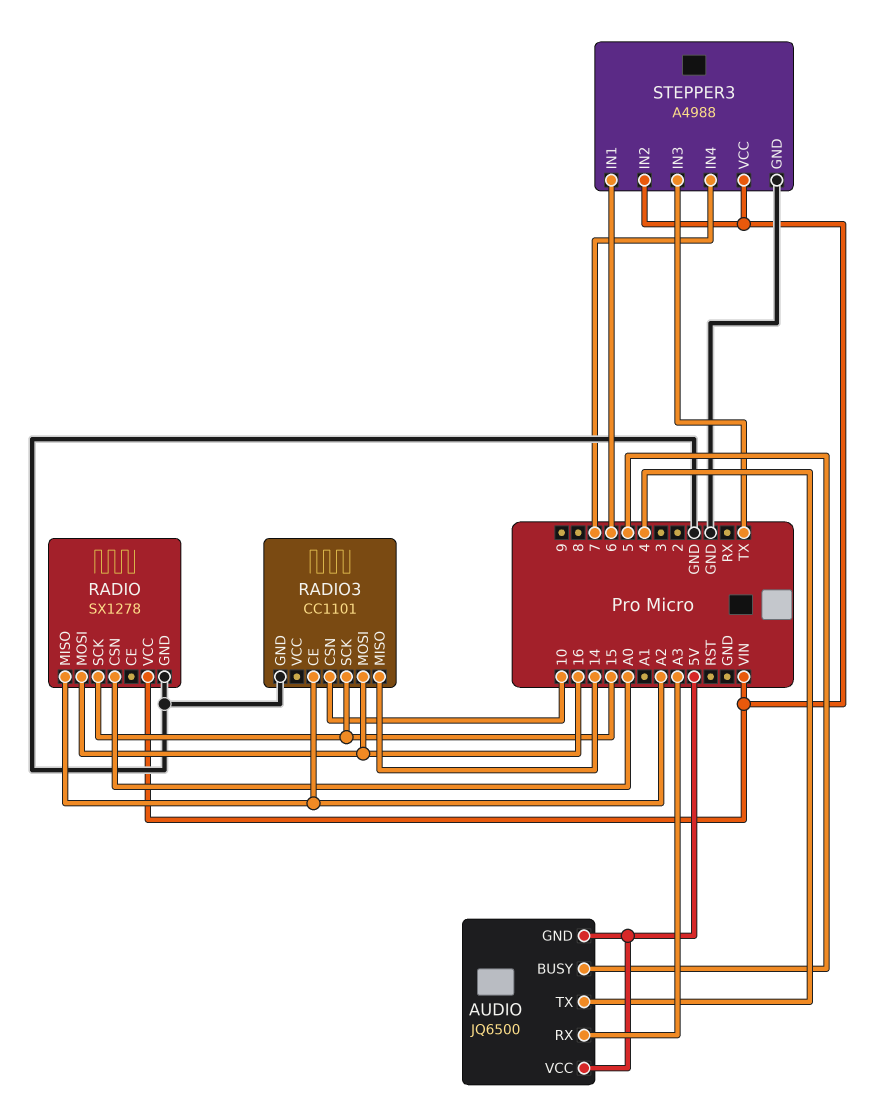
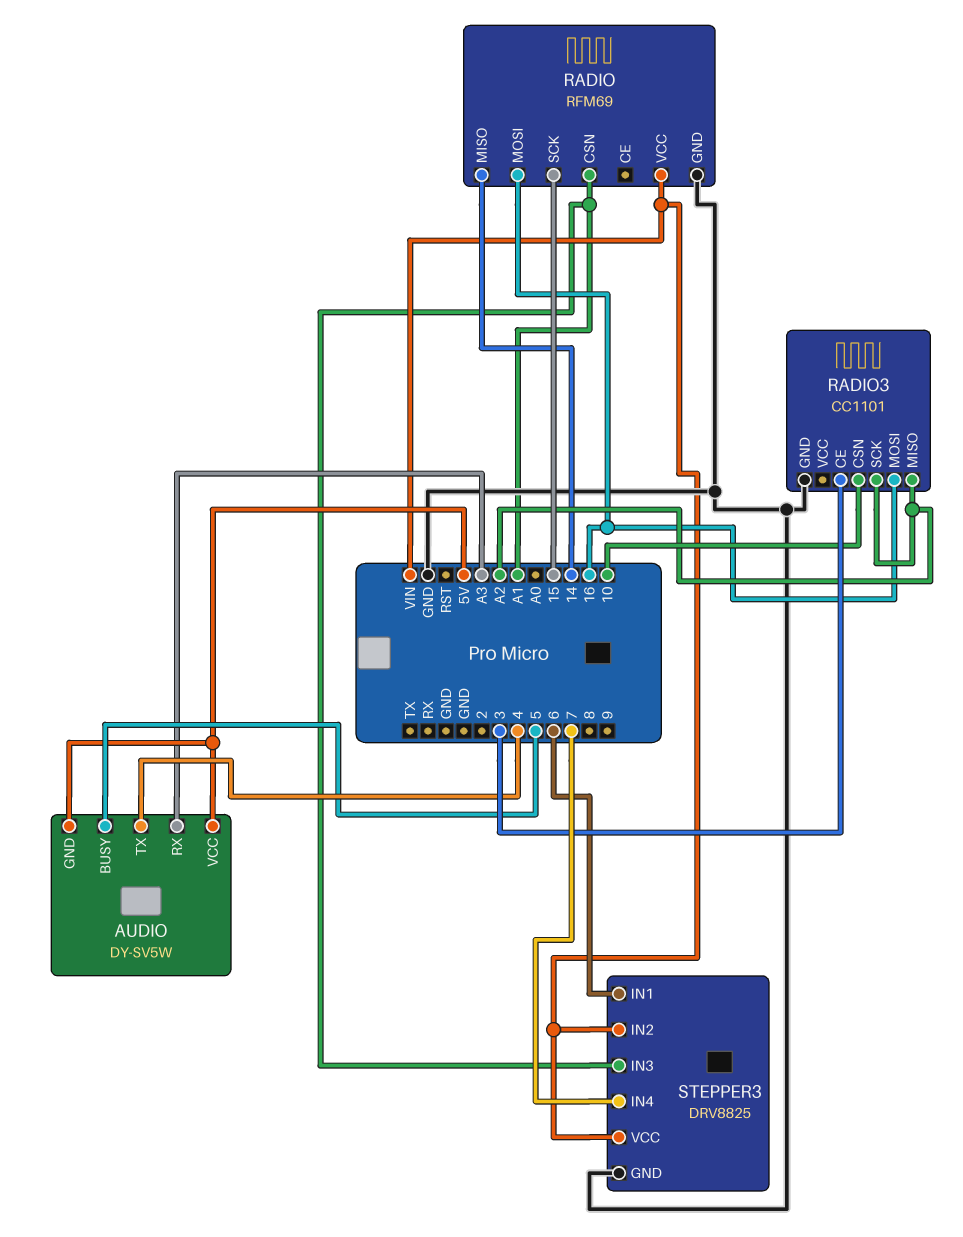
AUDIO: JQ6500 -> DY-SV5W
RADIO: SX1278 -> RFM69
RADIO pin CSN: A0 -> A1
RADIO pin MISO: A2 -> 14
RADIO3 pin CE: A2 -> 3
RADIO3 pin MISO: 14 -> A2
RADIO3 pin SCK: 15 -> A2
STEPPER3: A4988 -> DRV8825
STEPPER3 pin IN3: TX -> A1

